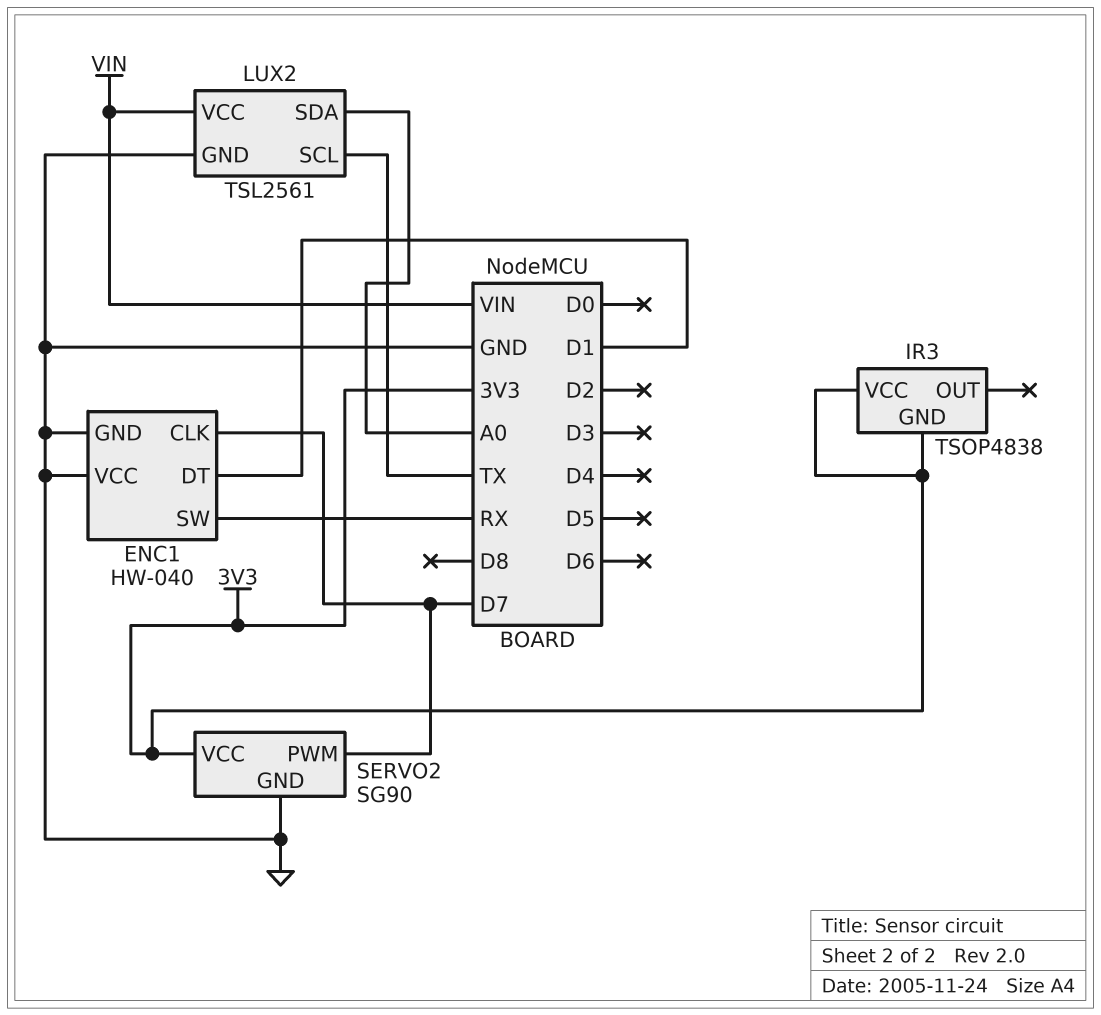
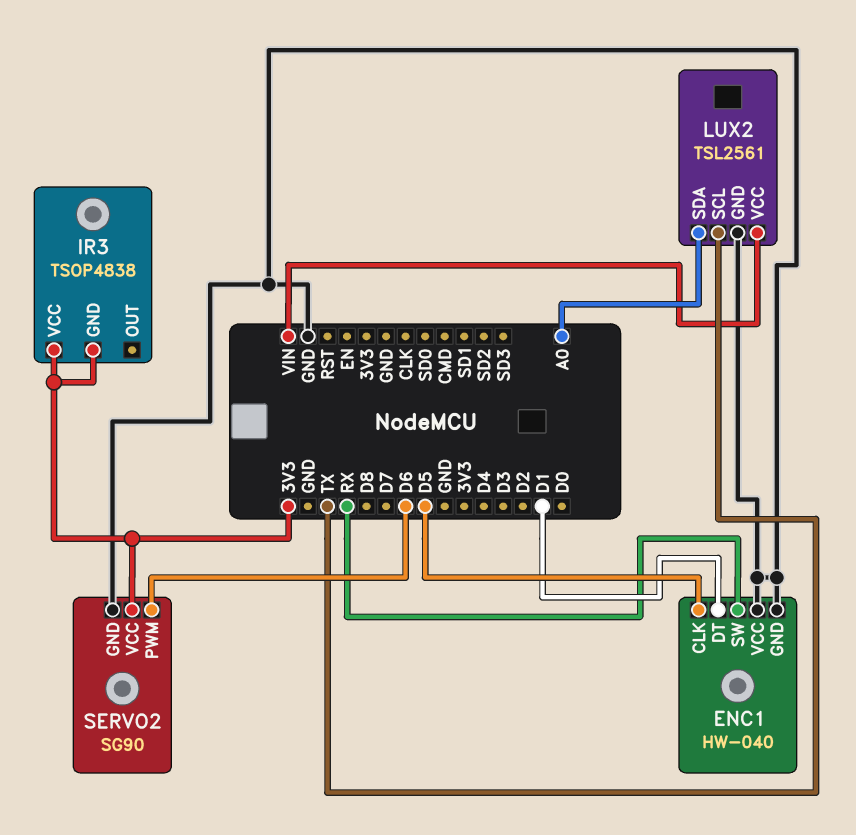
ENC1 pin CLK: D7 -> D5
SERVO2 pin PWM: D7 -> D6

